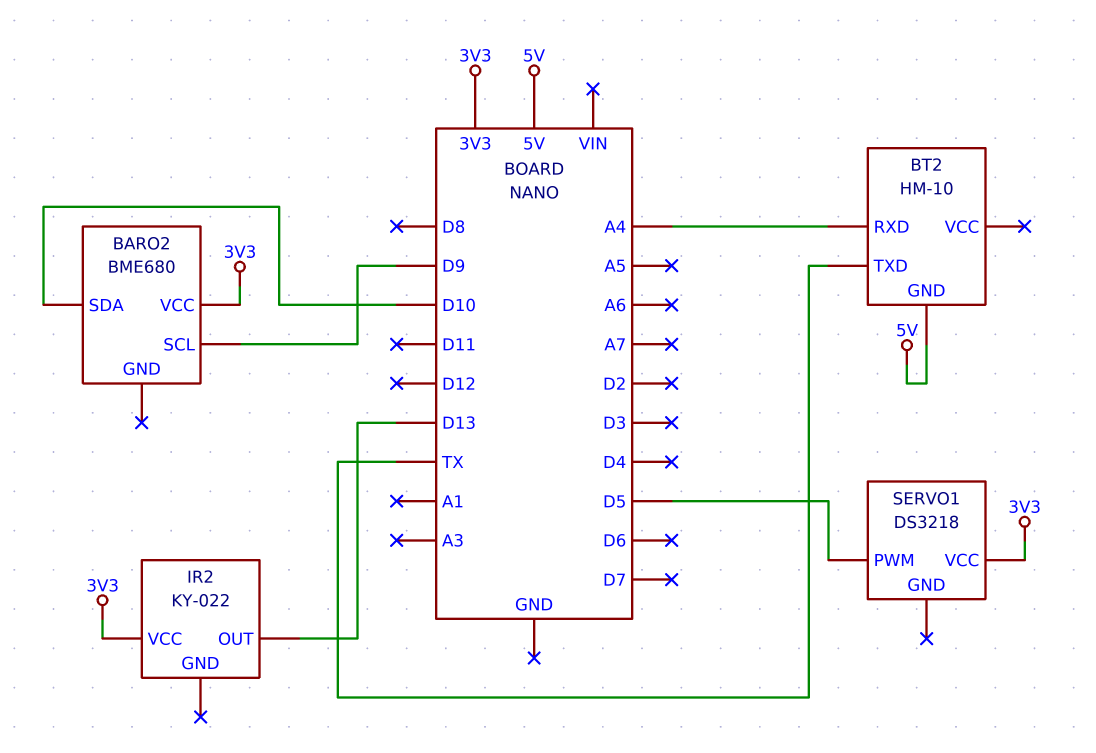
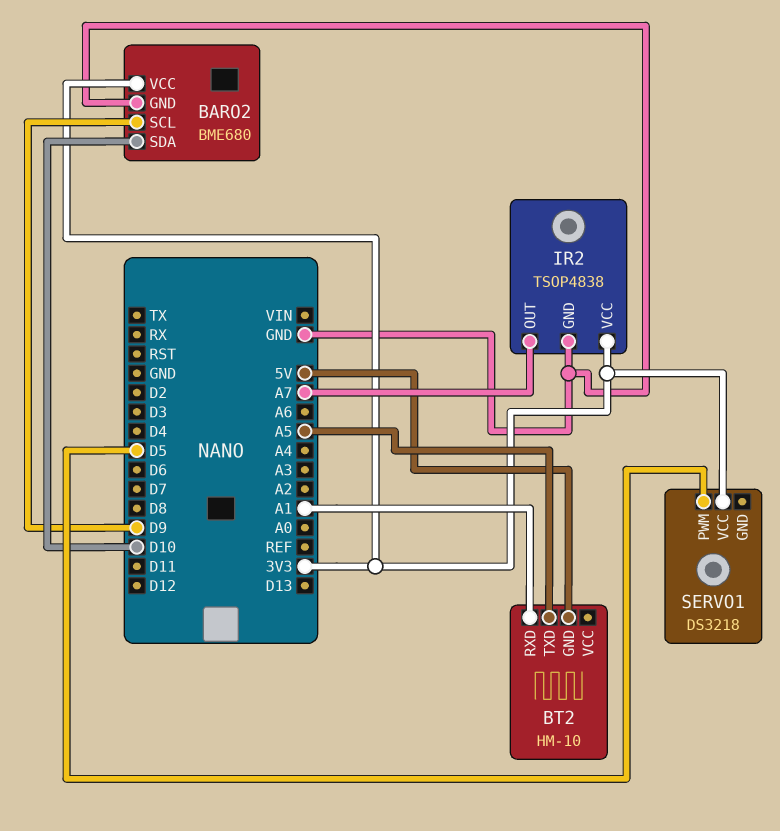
BARO2 pin GND: none -> GND
BT2 pin RXD: A4 -> A1
BT2 pin TXD: TX -> A5
IR2: KY-022 -> TSOP4838
IR2 pin GND: none -> GND
IR2 pin OUT: D13 -> A7

